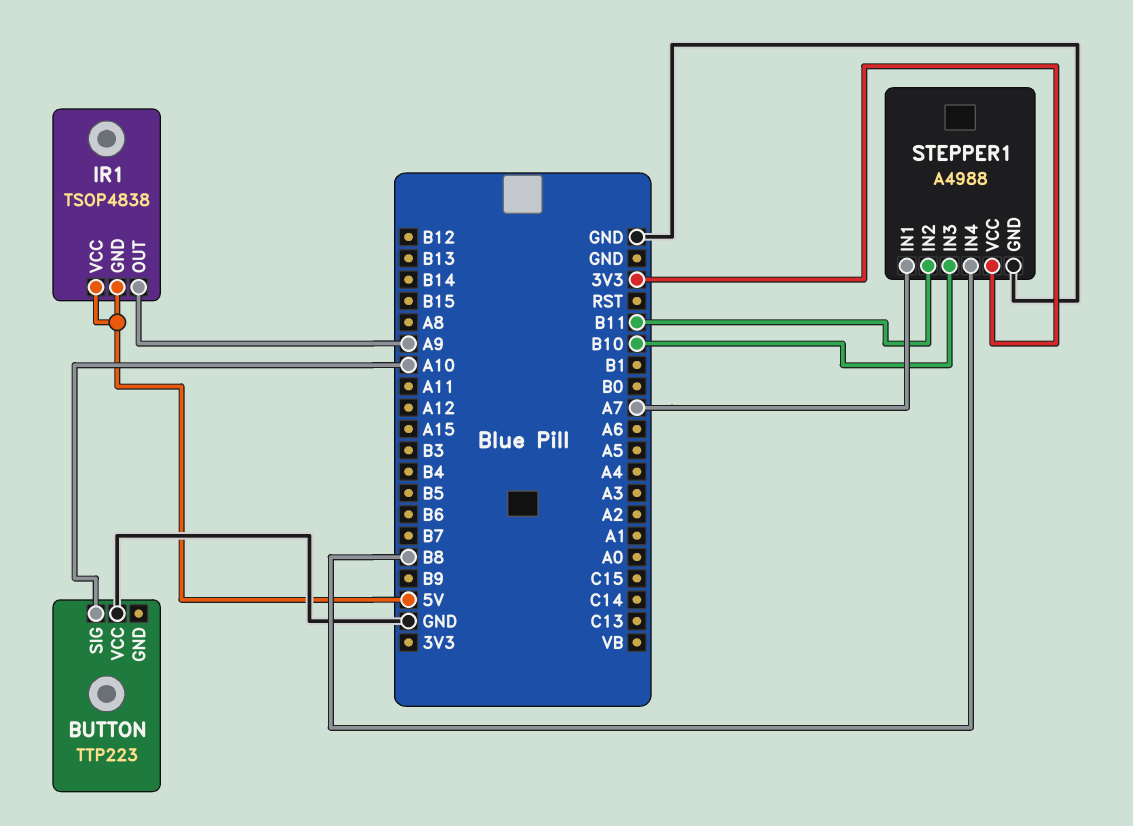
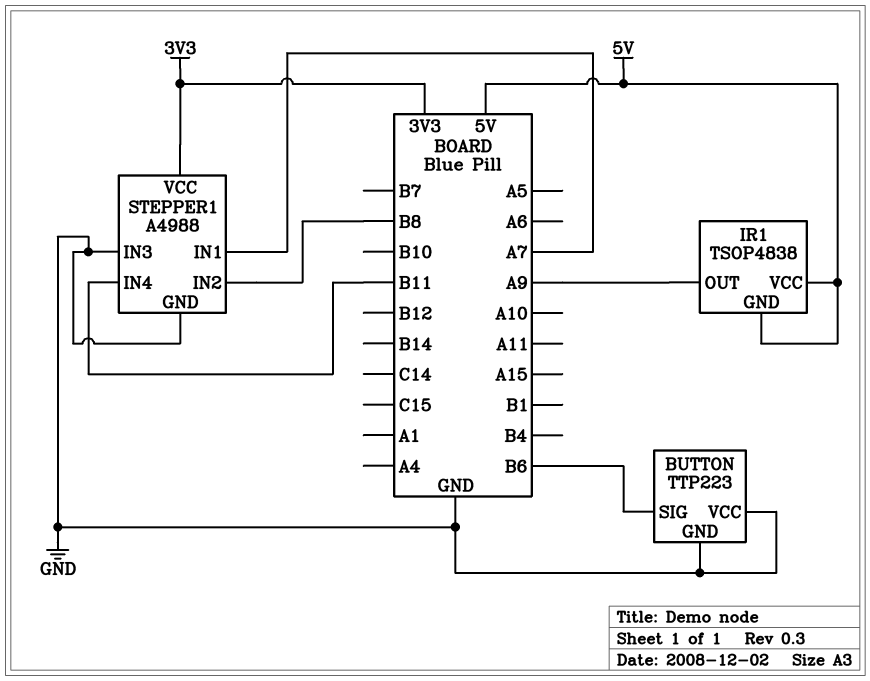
BUTTON pin GND: none -> GND
BUTTON pin SIG: A10 -> B6
STEPPER1 pin IN2: B11 -> B8
STEPPER1 pin IN3: B10 -> GND
STEPPER1 pin IN4: B8 -> B11

